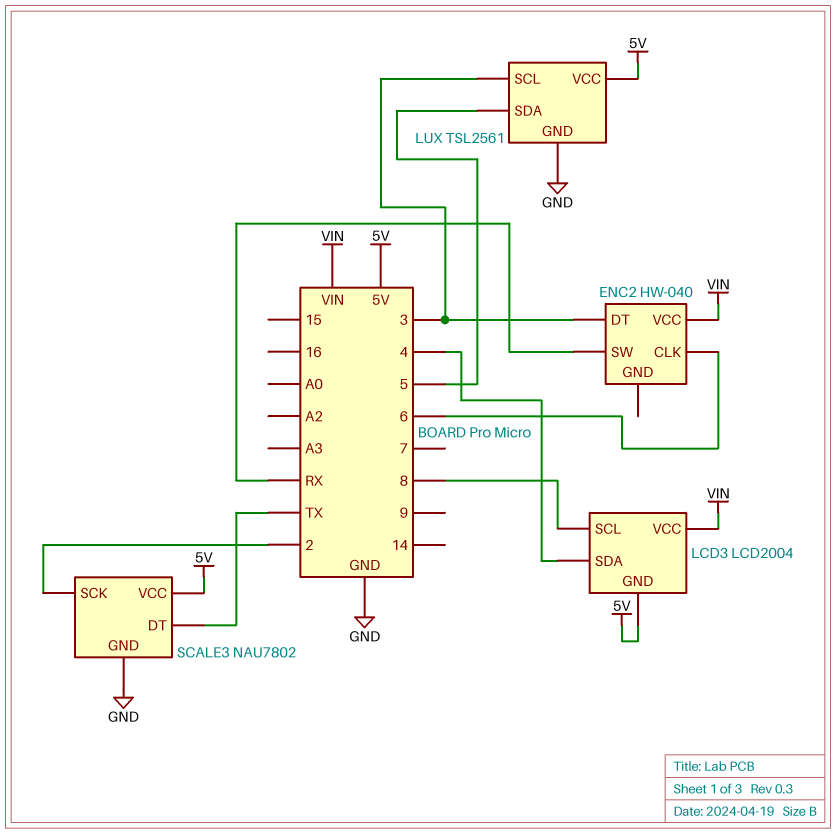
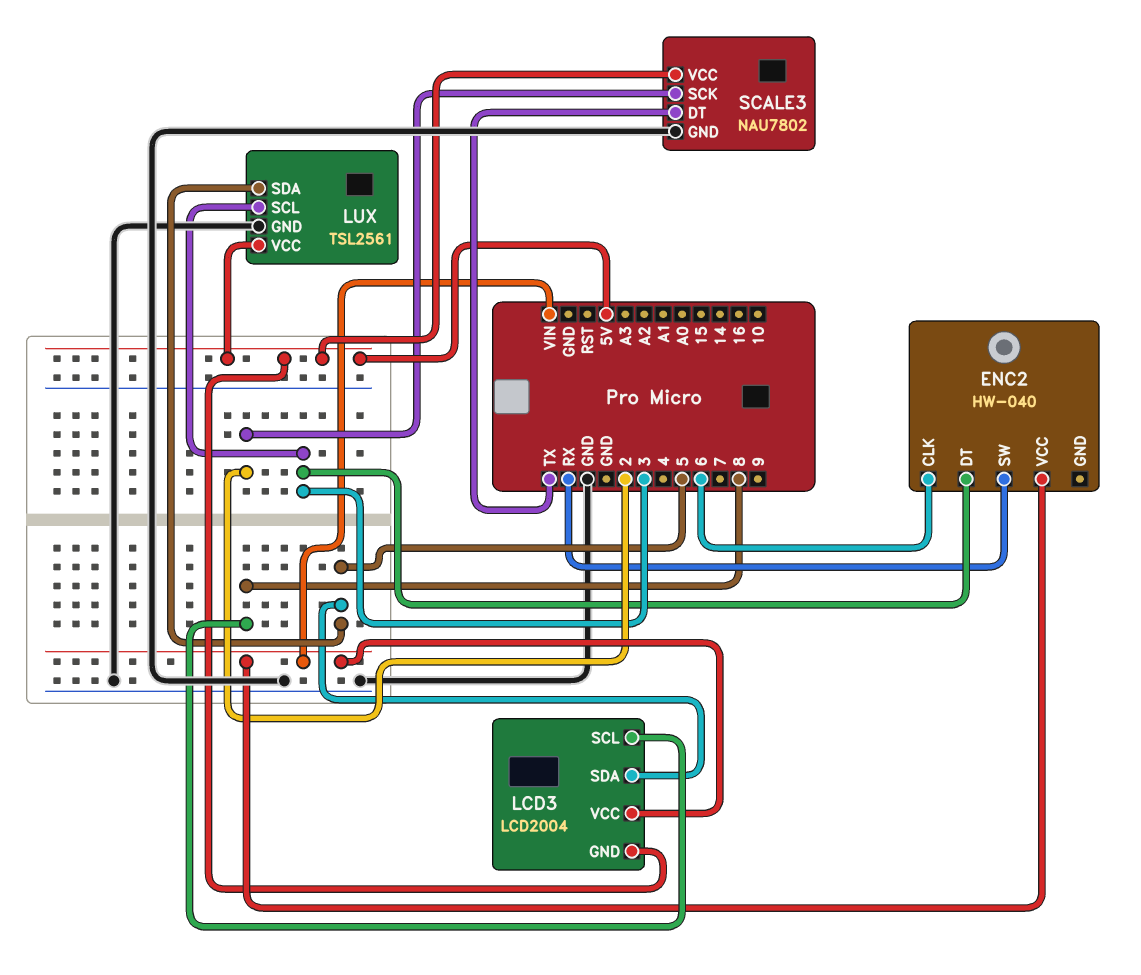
LCD3 pin SDA: 4 -> 5

